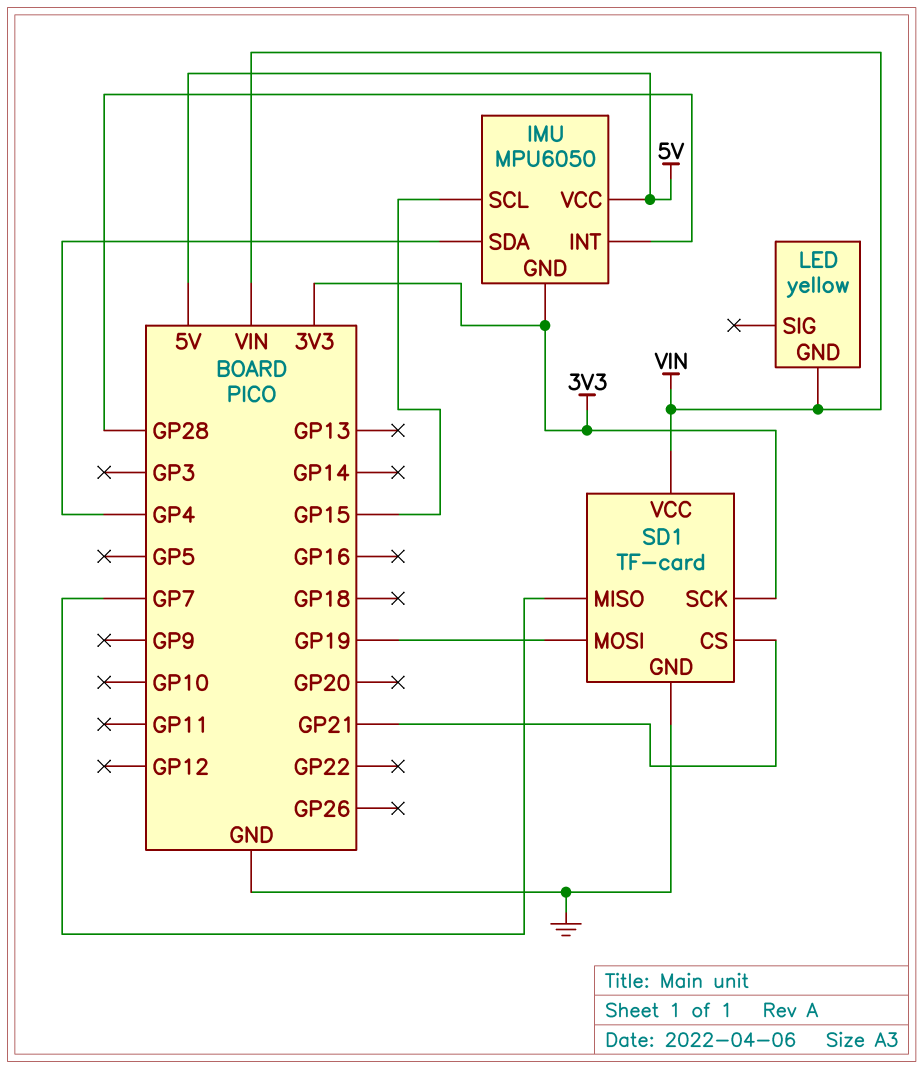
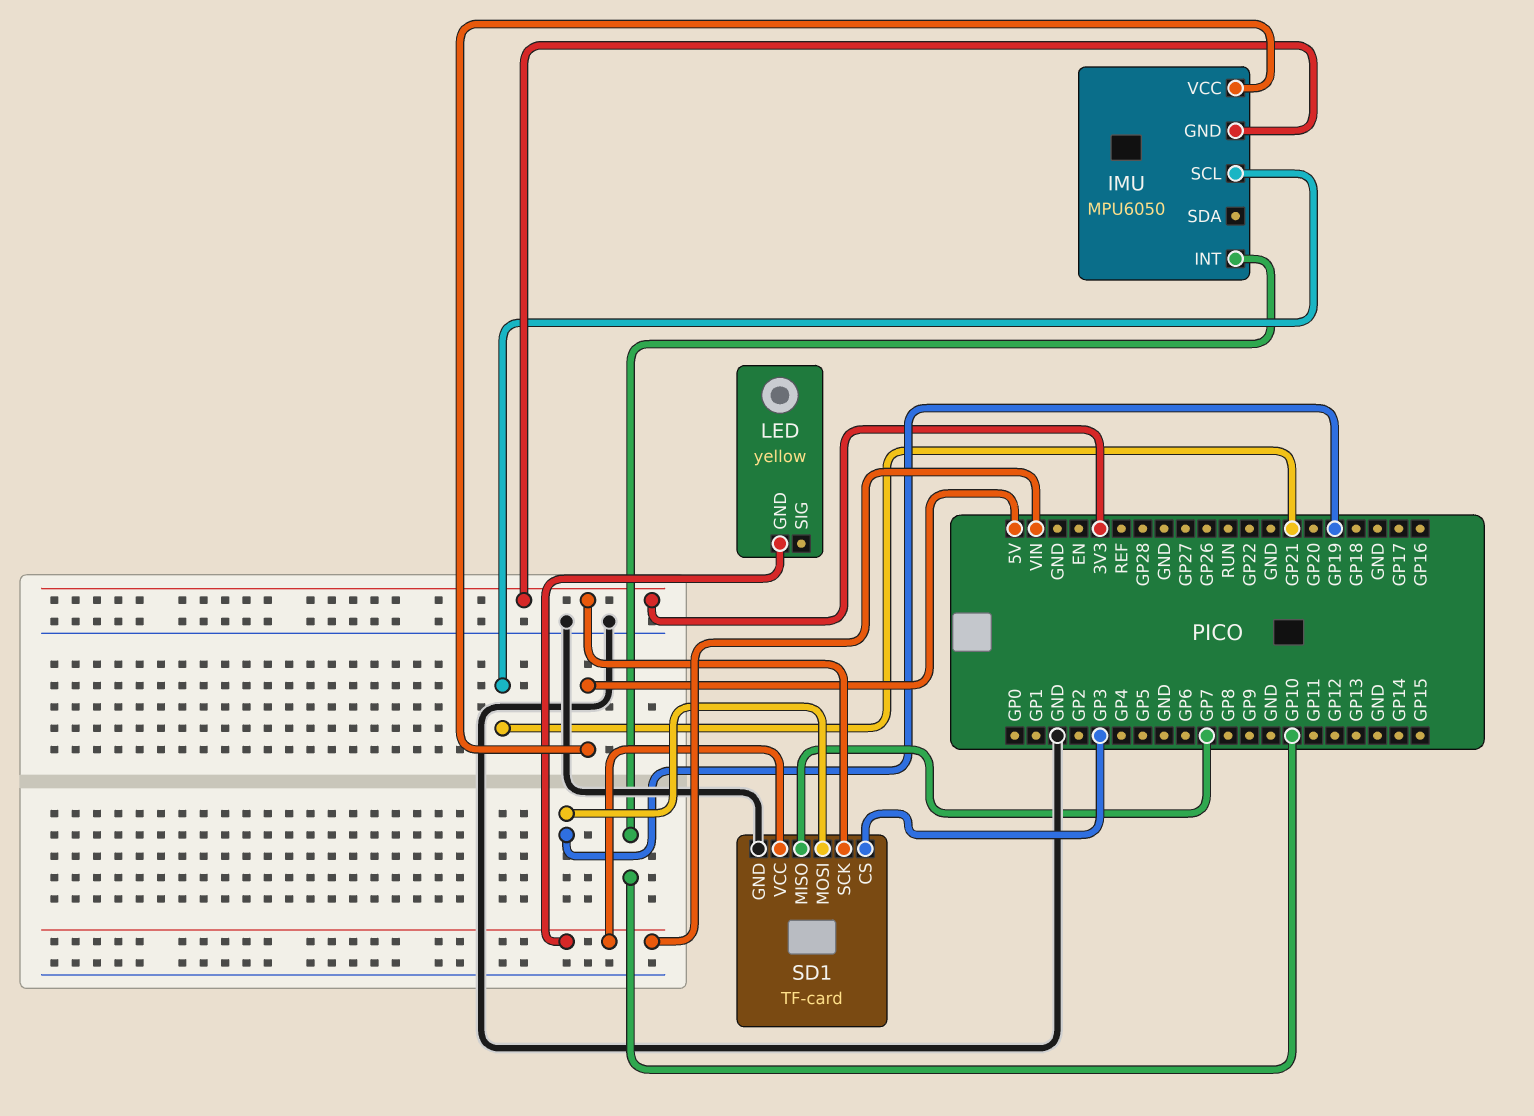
IMU pin INT: GP28 -> GP10
IMU pin SCL: GP15 -> GP21
IMU pin SDA: GP4 -> none
SD1 pin CS: GP21 -> GP3

